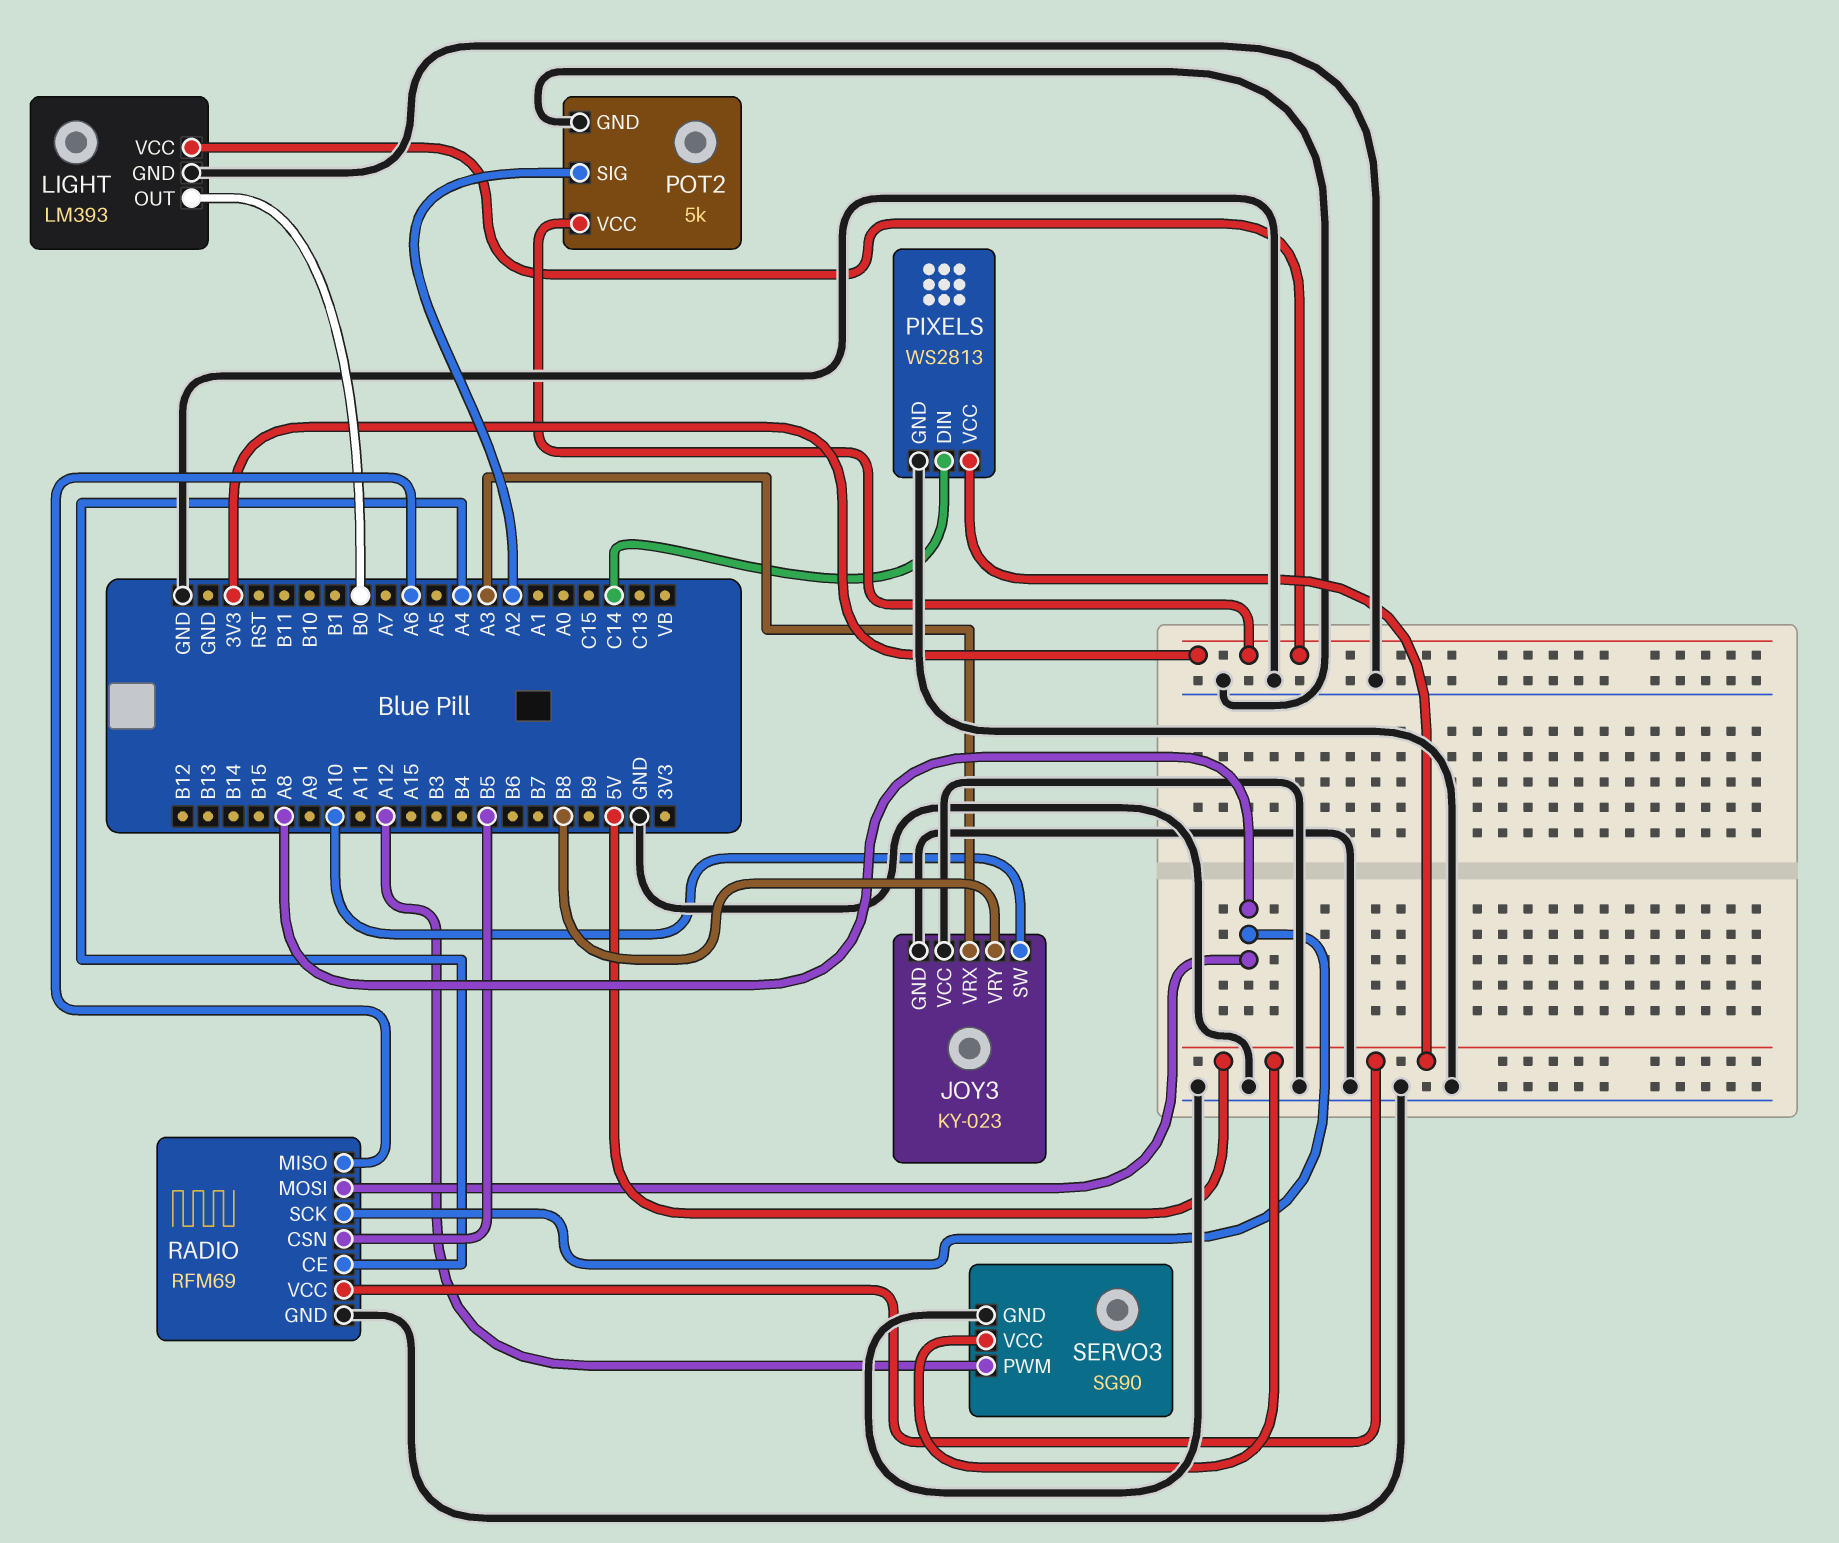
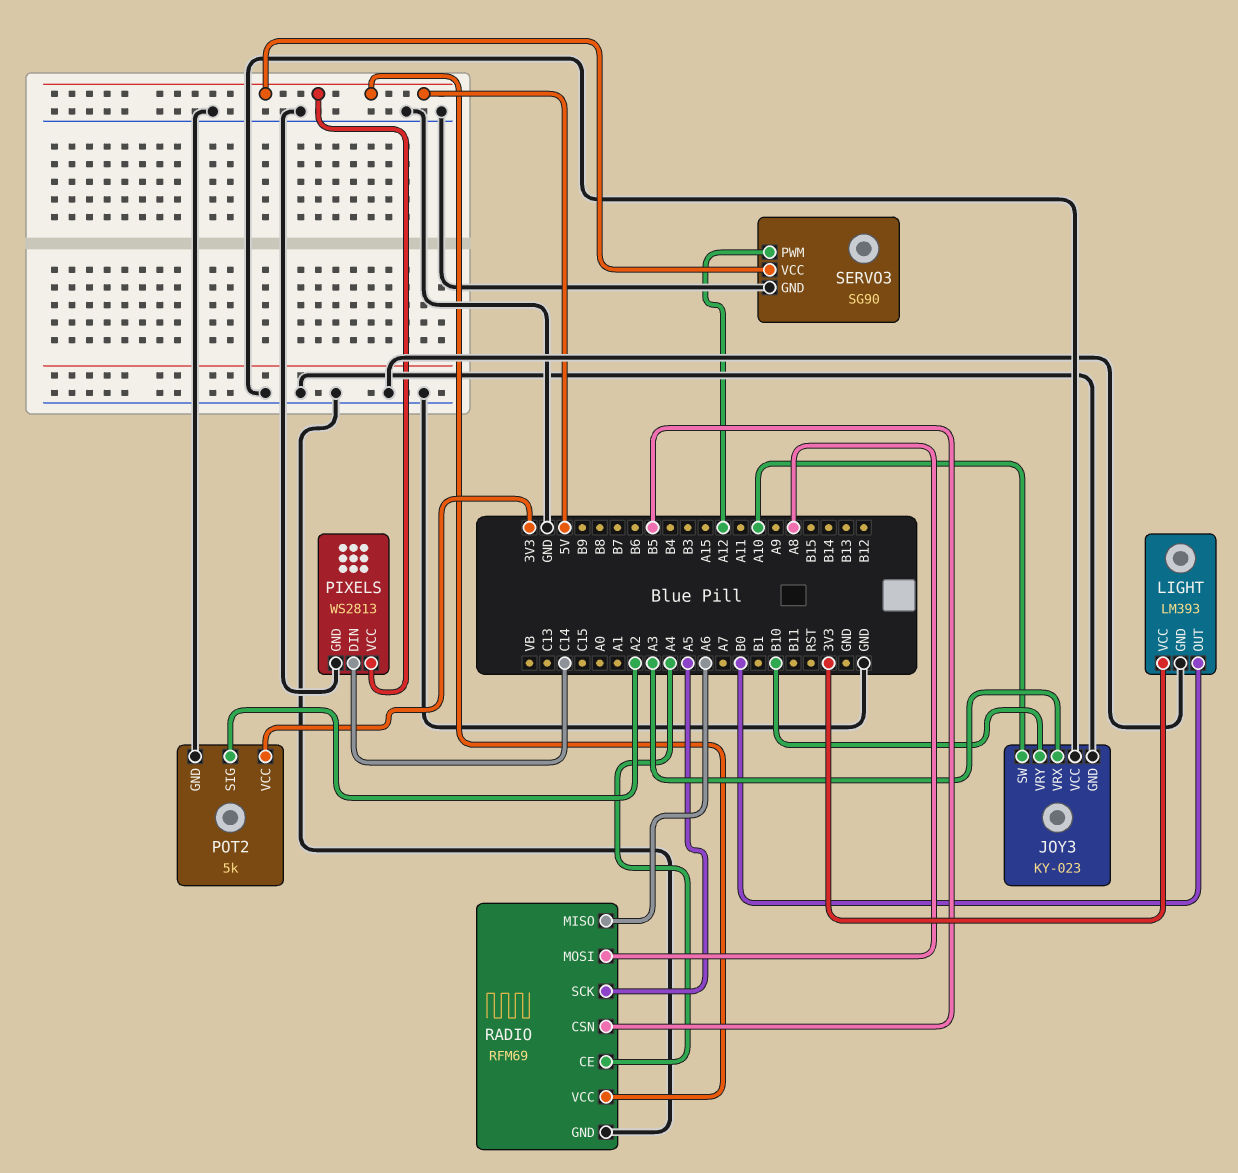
JOY3 pin VRY: B8 -> B10
RADIO pin SCK: A8 -> A5

